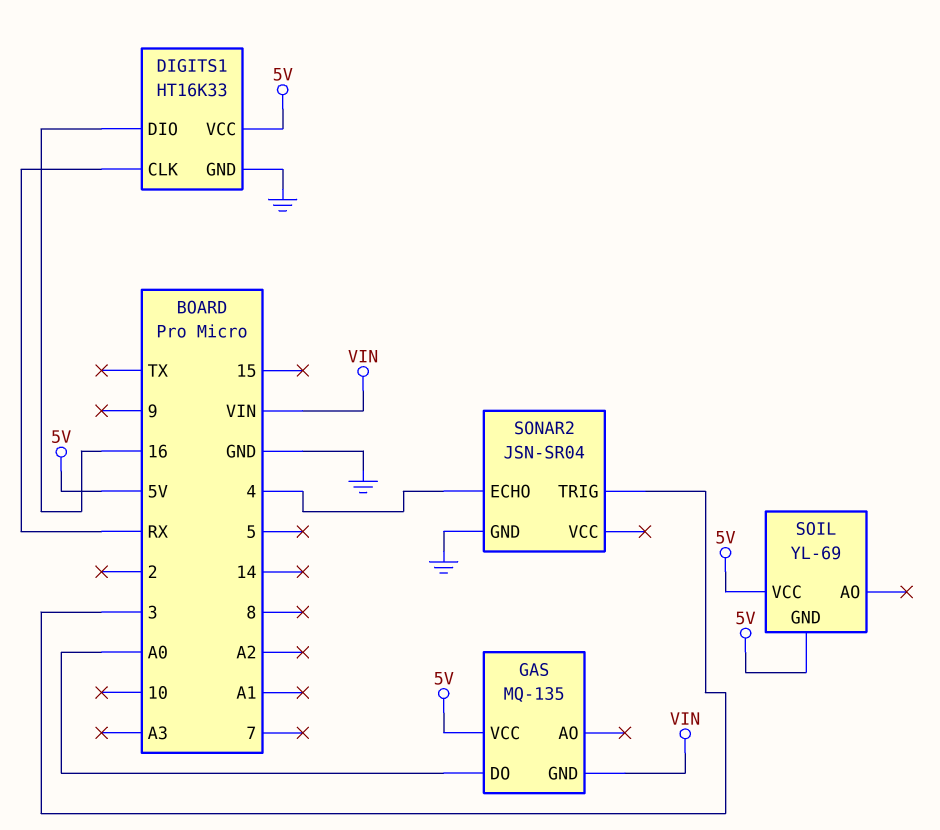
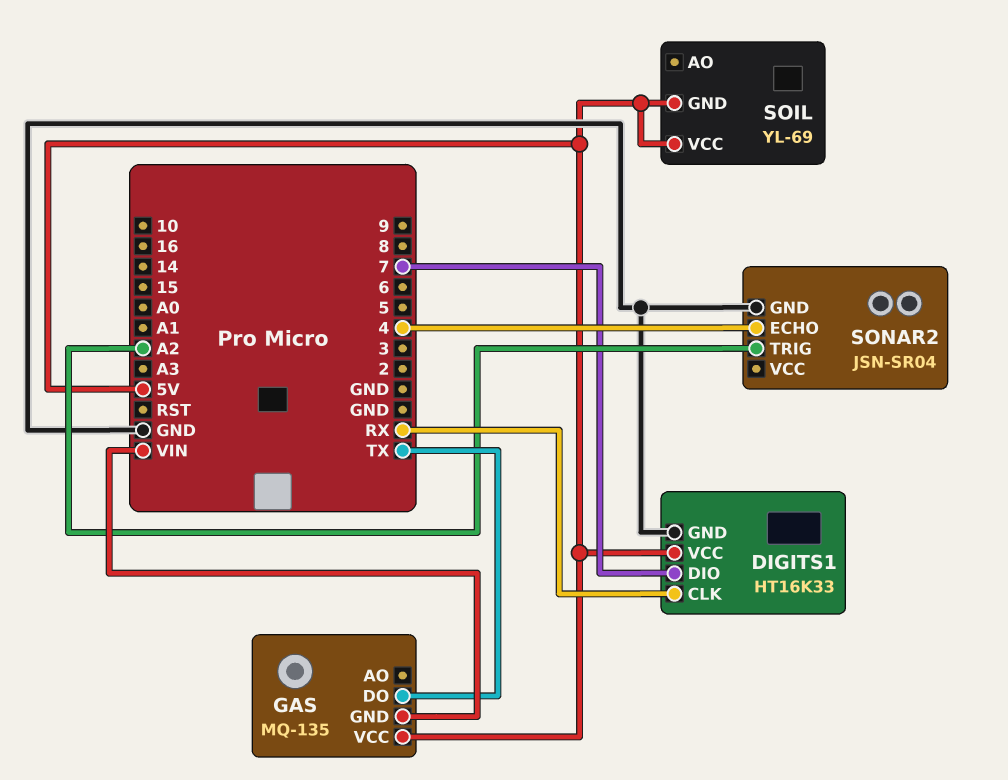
DIGITS1 pin DIO: 16 -> 7
GAS pin DO: A0 -> TX
SONAR2 pin TRIG: 3 -> A2

